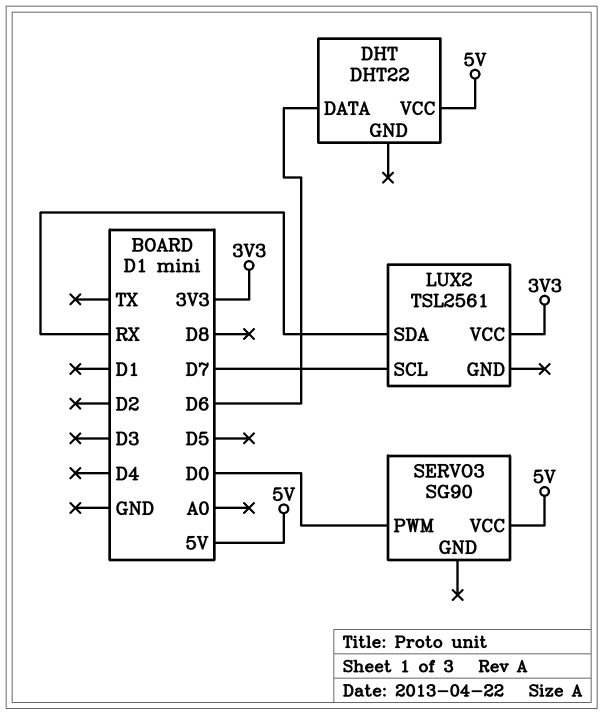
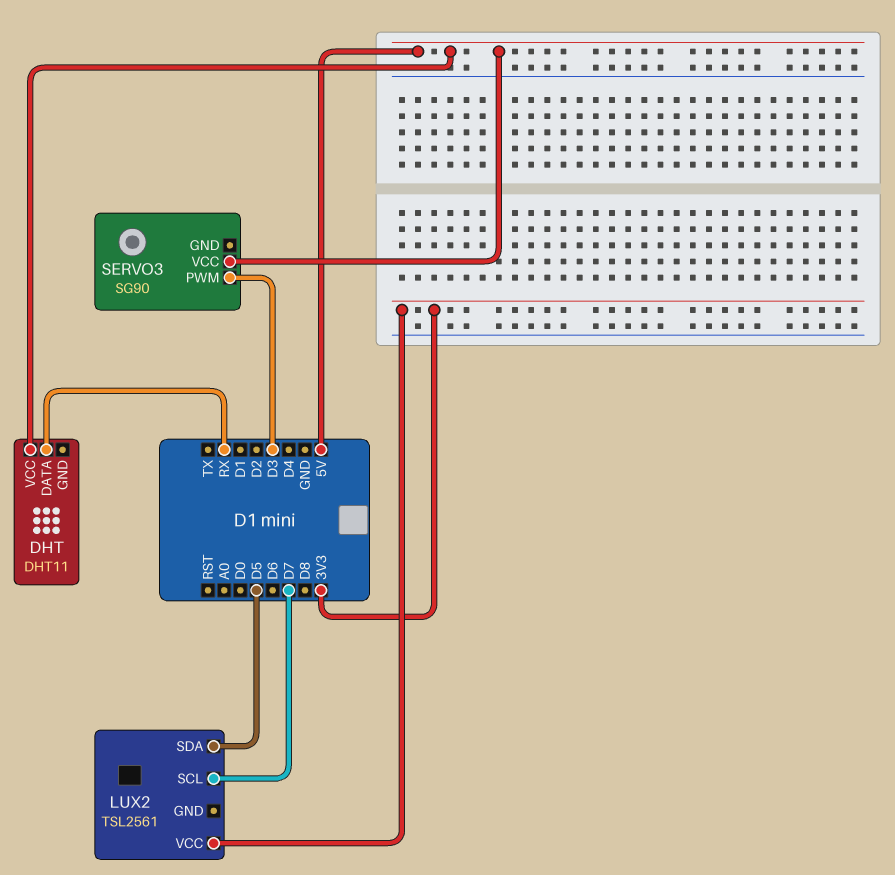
DHT: DHT22 -> DHT11
DHT pin DATA: D6 -> RX
LUX2 pin SDA: RX -> D5
SERVO3 pin PWM: D0 -> D3

